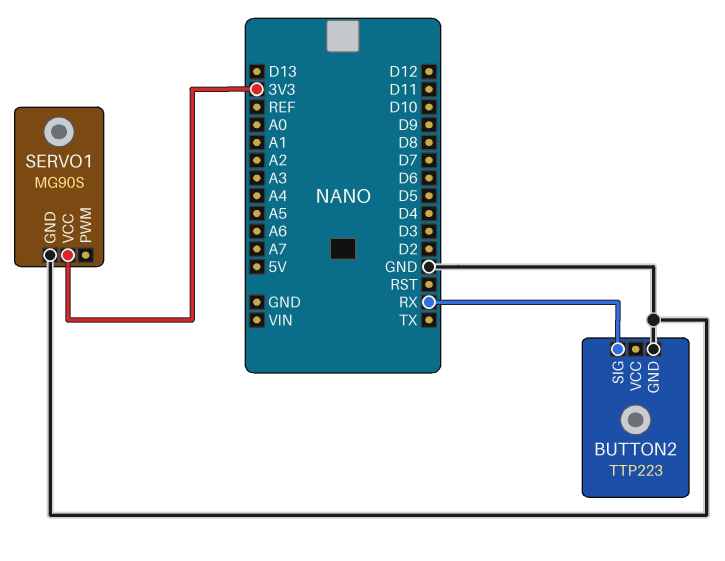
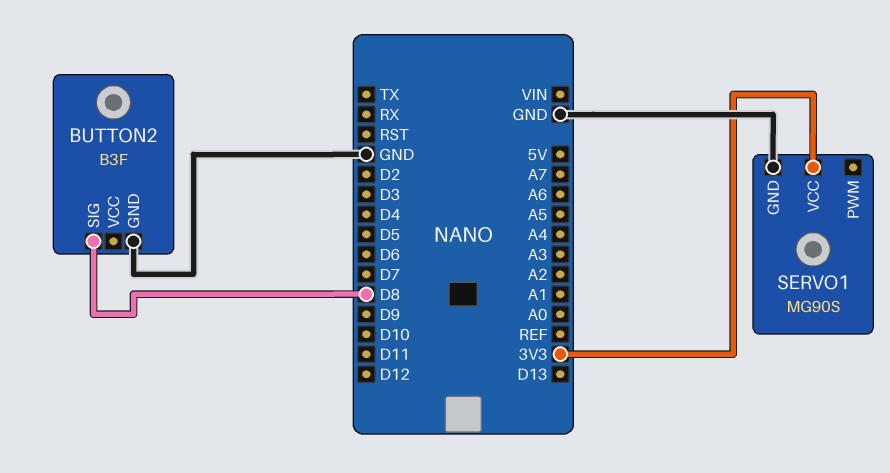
BUTTON2: TTP223 -> B3F
BUTTON2 pin SIG: RX -> D8

